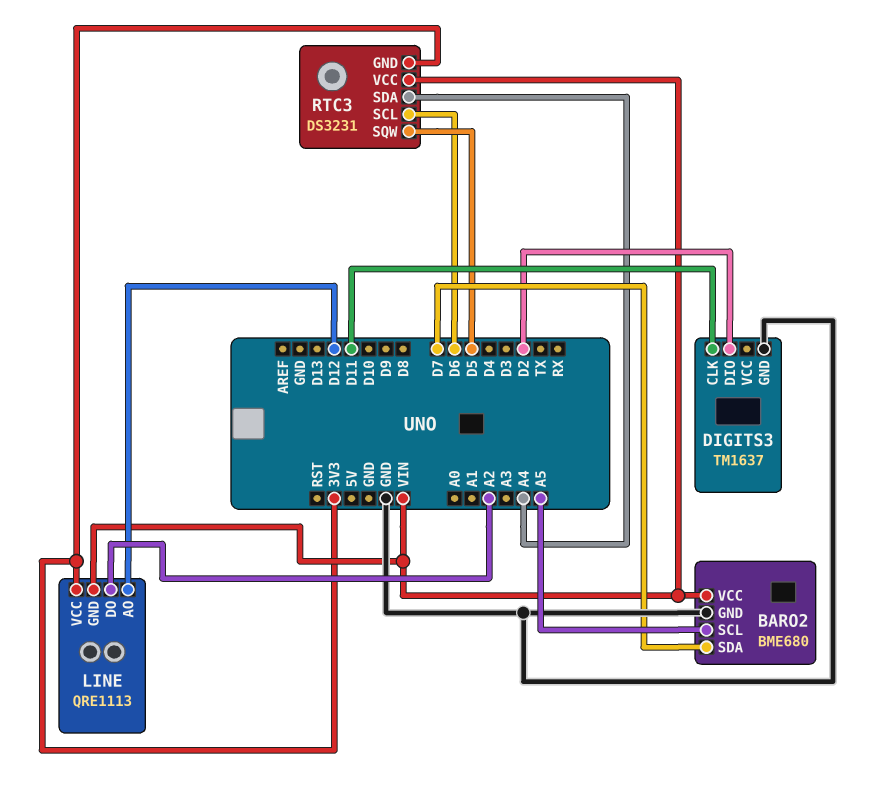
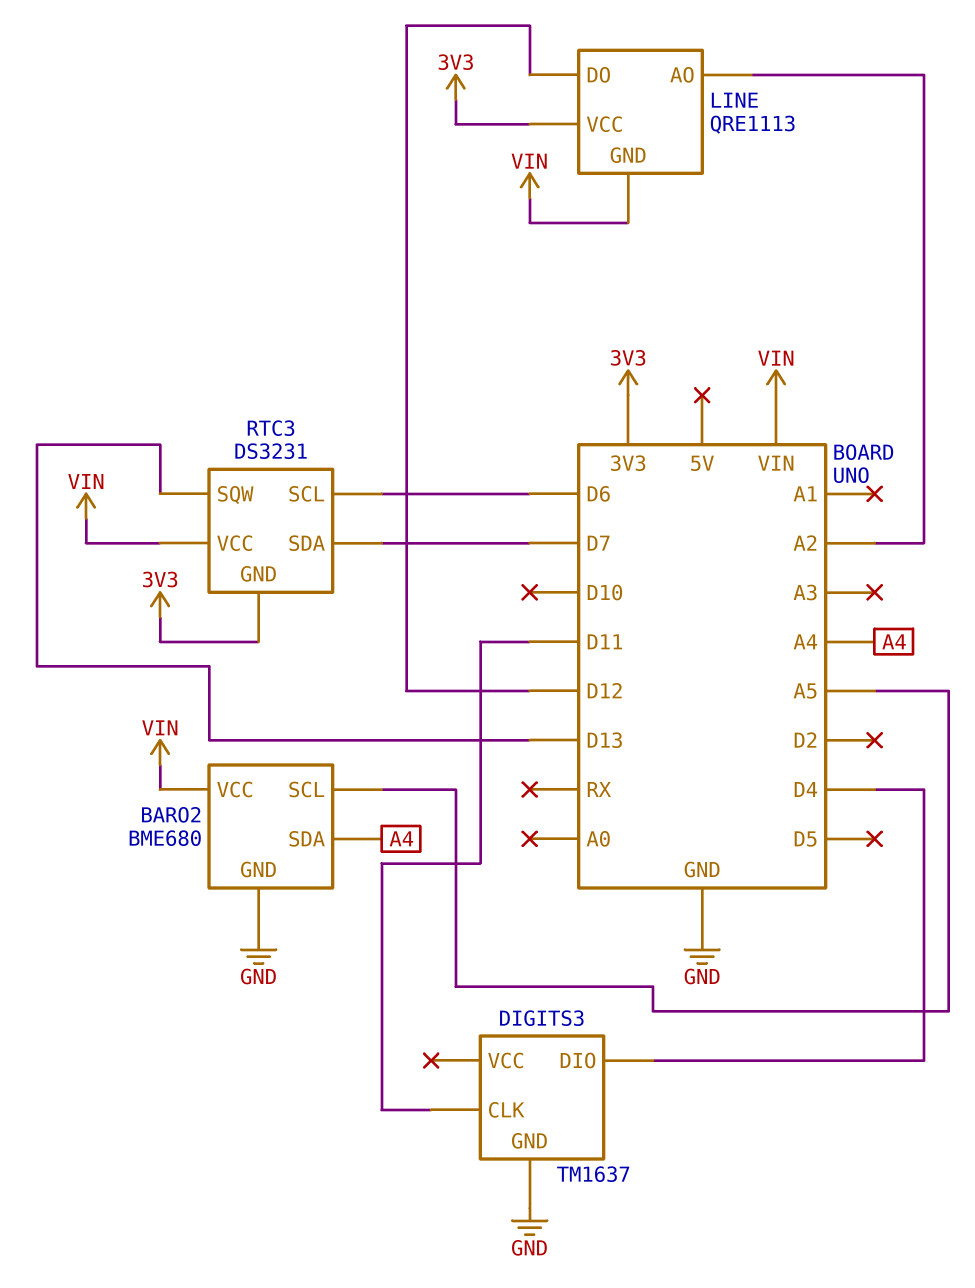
BARO2 pin SDA: D7 -> A4
DIGITS3 pin DIO: D2 -> D4
LINE pin AO: D12 -> A2
LINE pin DO: A2 -> D12
RTC3 pin SDA: A4 -> D7
RTC3 pin SQW: D5 -> D13

